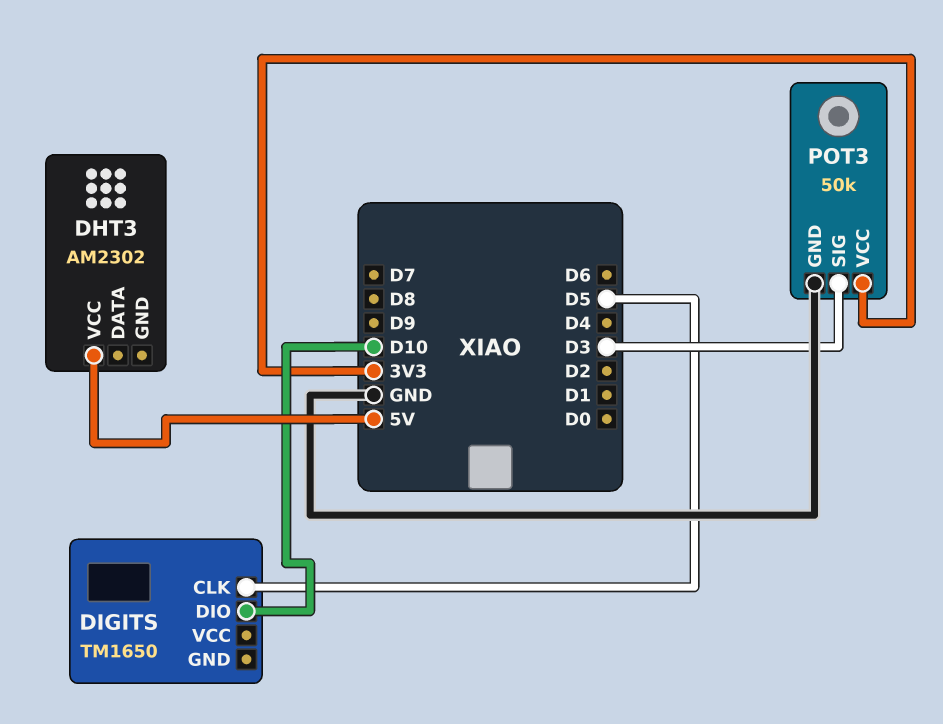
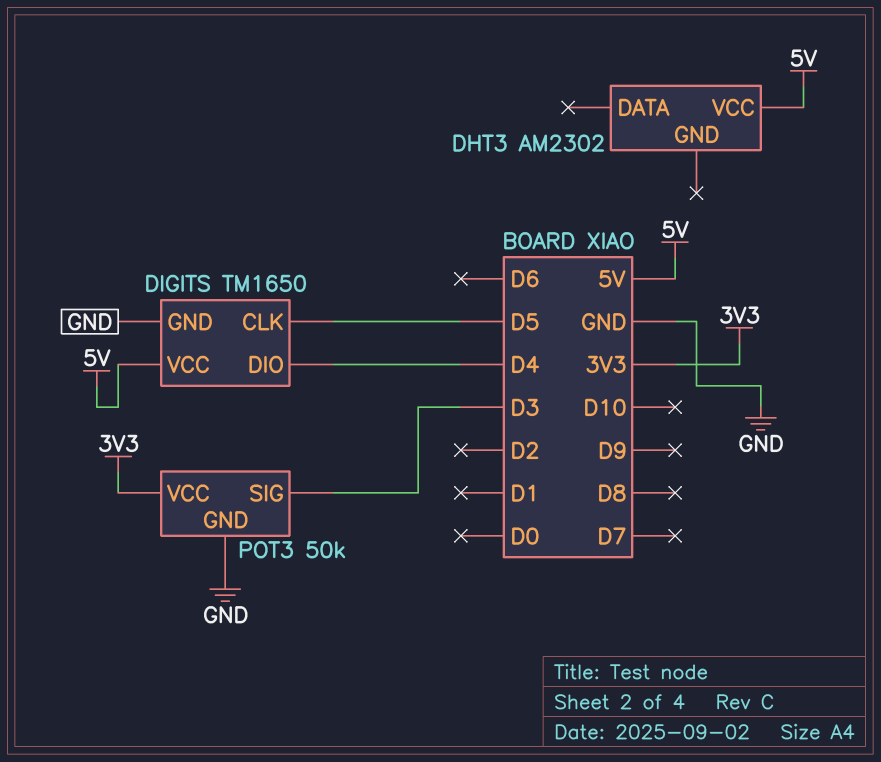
DIGITS pin DIO: D10 -> D4
DIGITS pin GND: none -> GND
DIGITS pin VCC: none -> 5V

